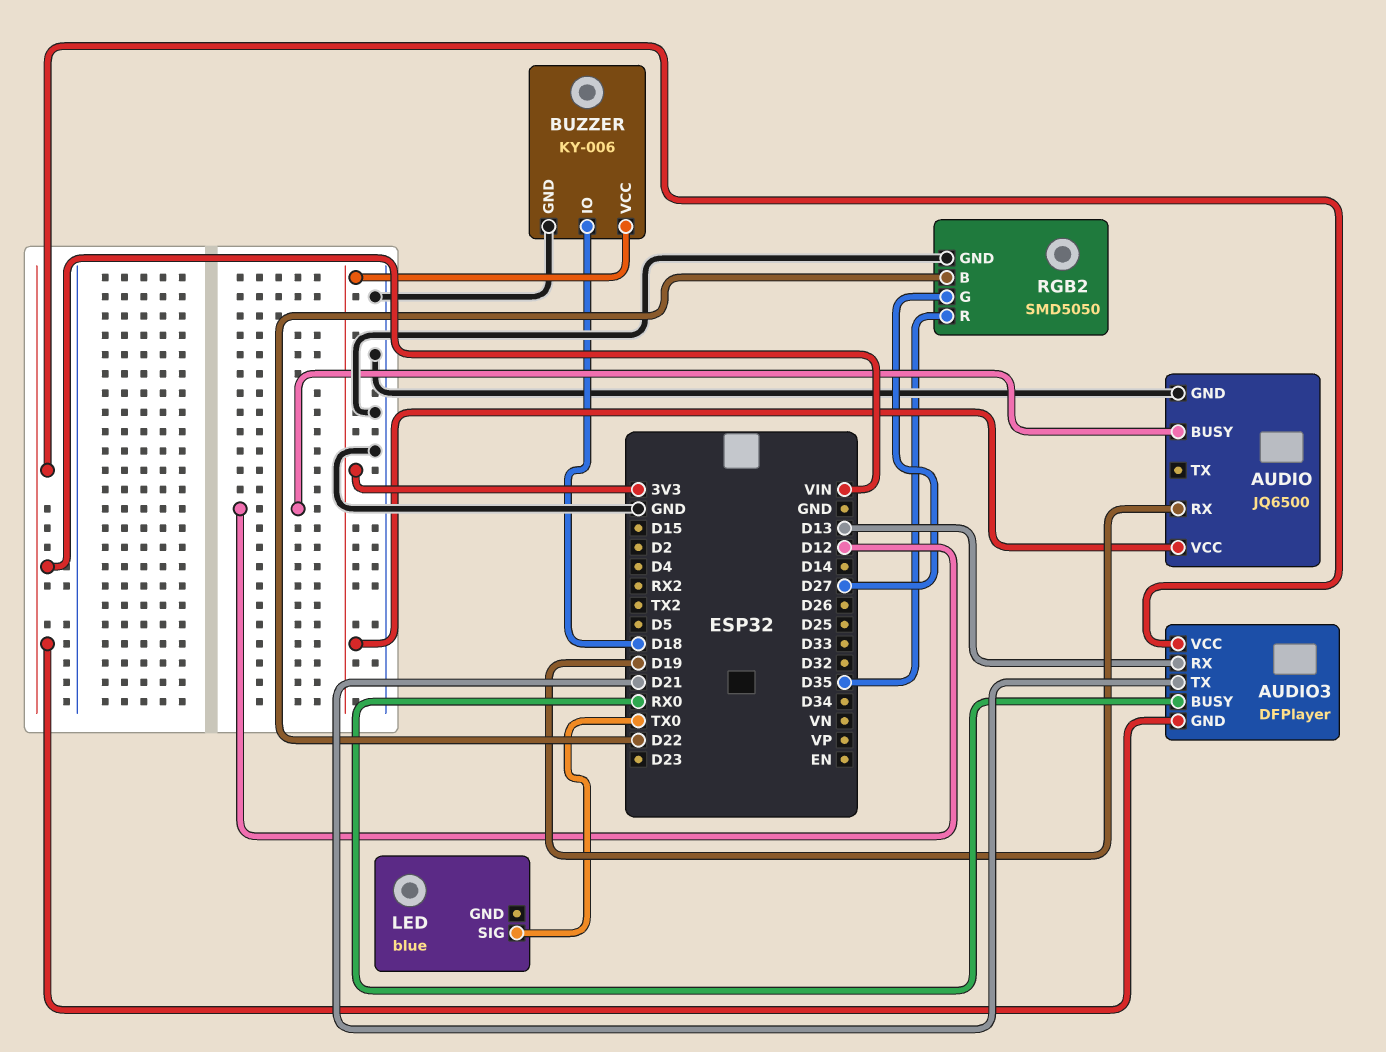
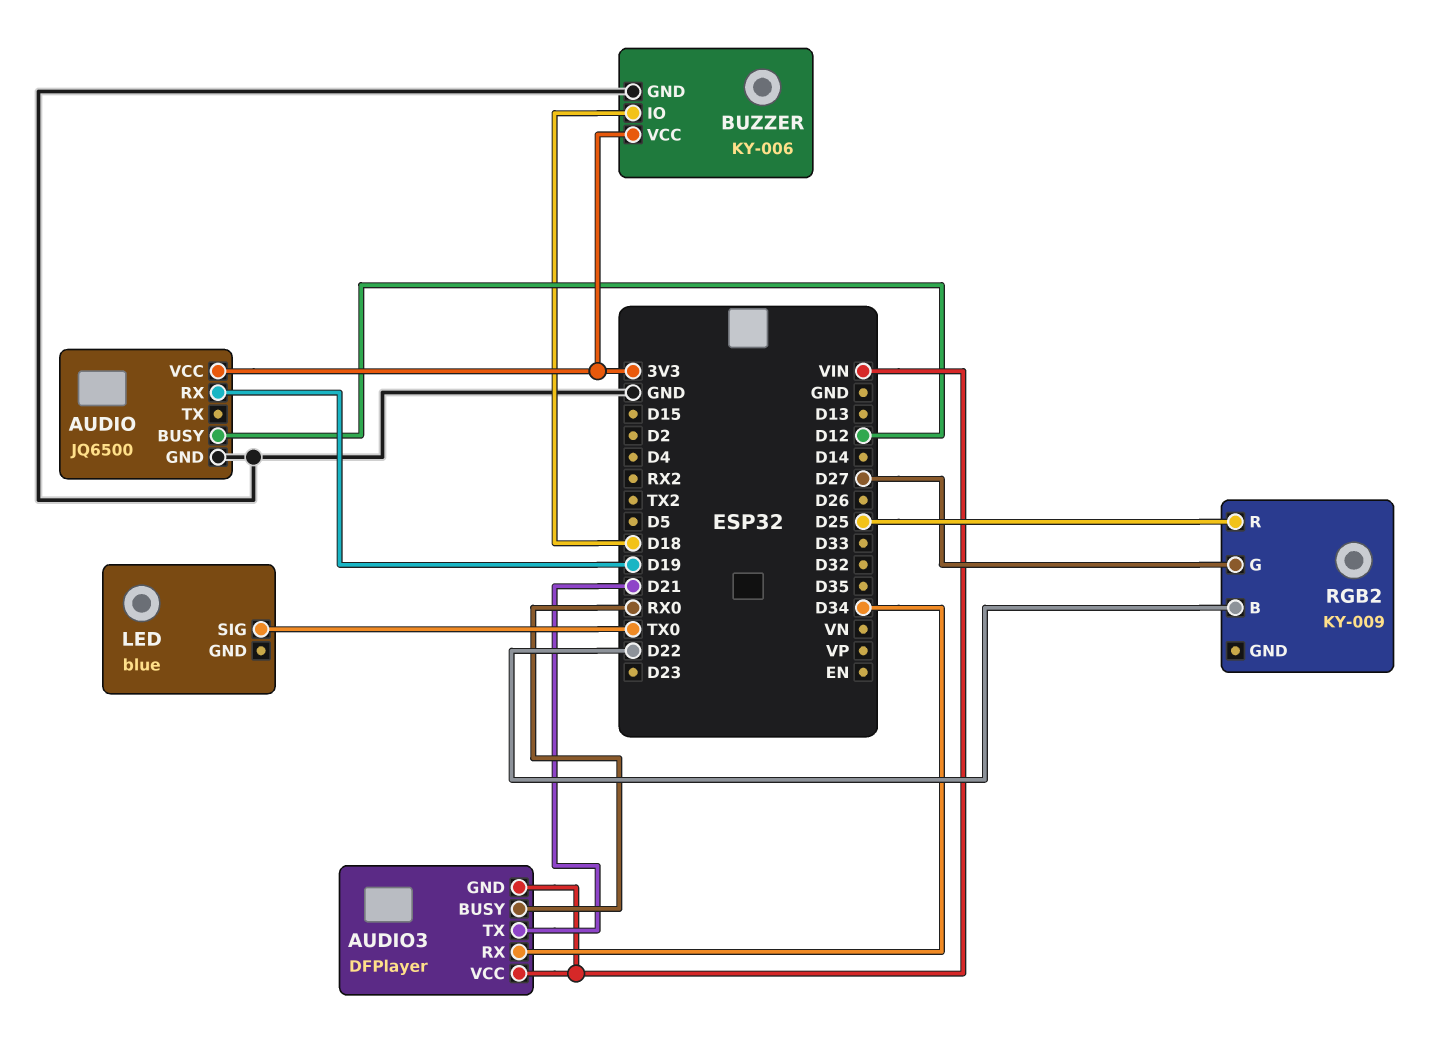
AUDIO3 pin RX: D13 -> D34
RGB2: SMD5050 -> KY-009
RGB2 pin GND: GND -> none
RGB2 pin R: D35 -> D25

